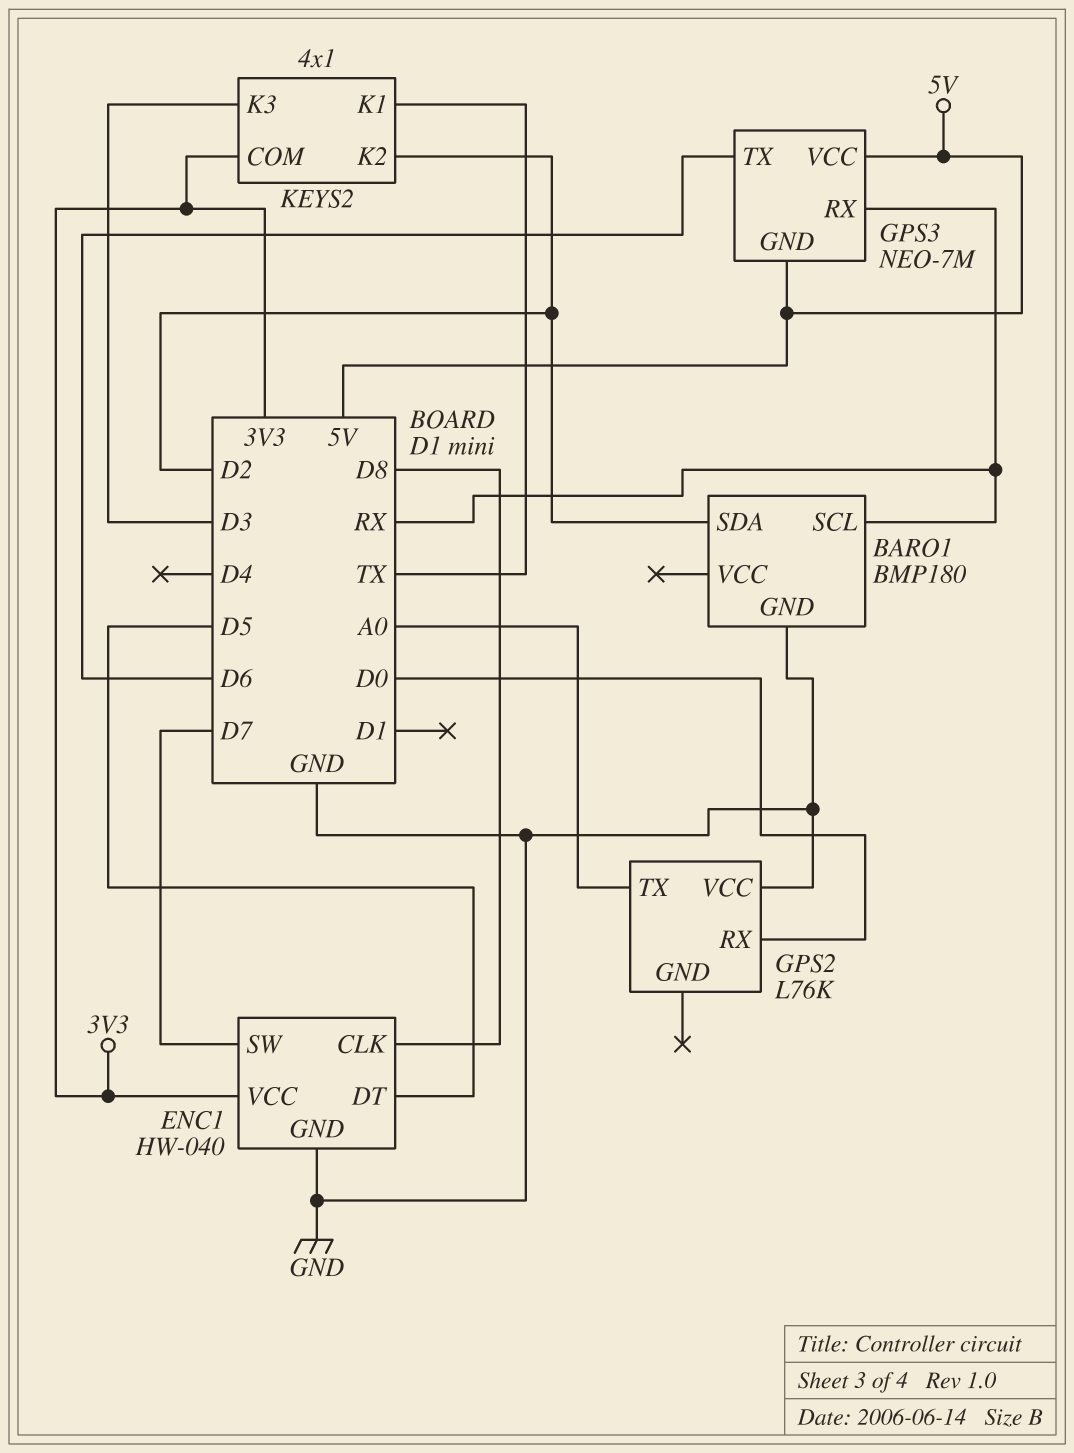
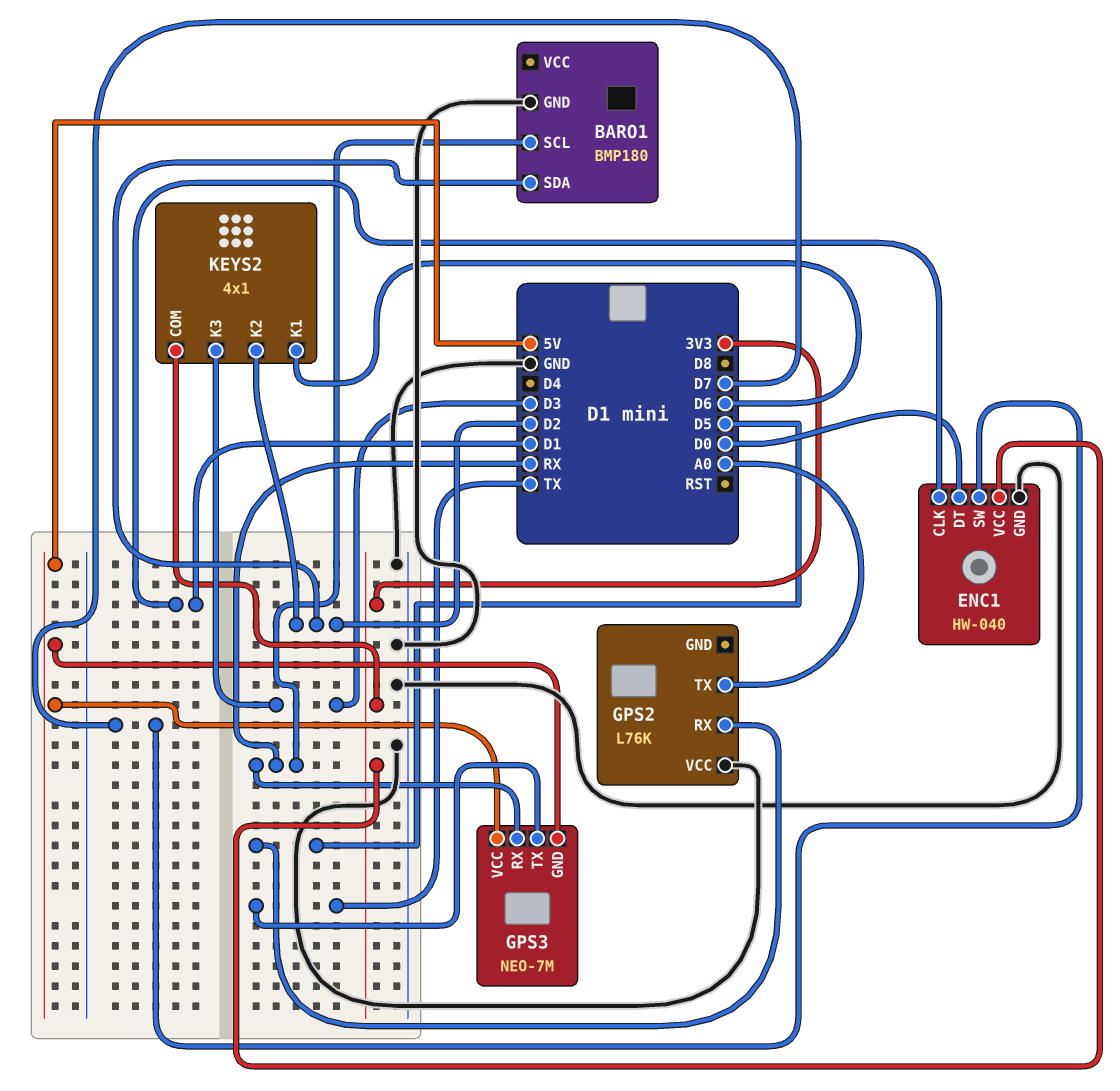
ENC1 pin CLK: D8 -> D1
ENC1 pin DT: D5 -> D0
GPS2 pin RX: D0 -> D5
GPS3 pin TX: D6 -> TX
KEYS2 pin K1: TX -> D6

